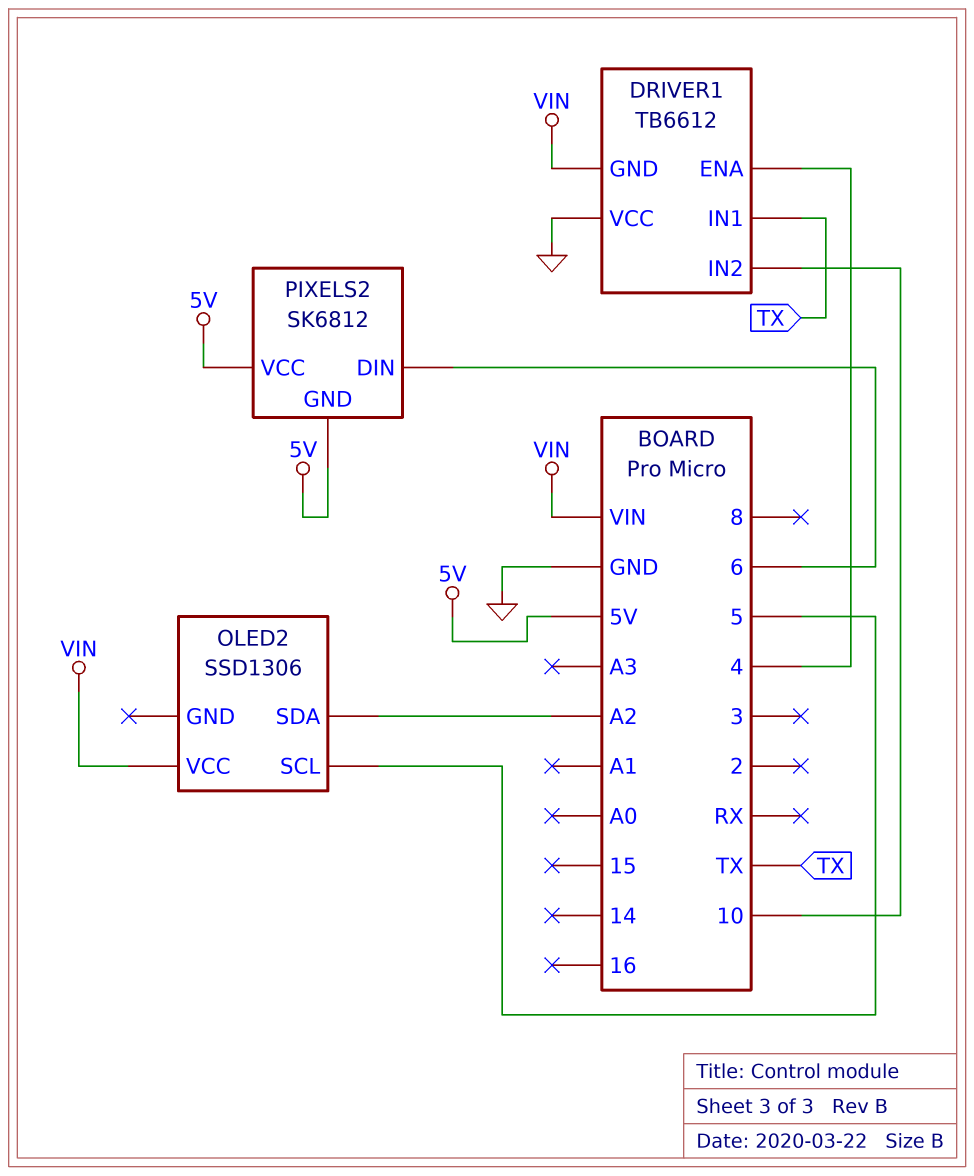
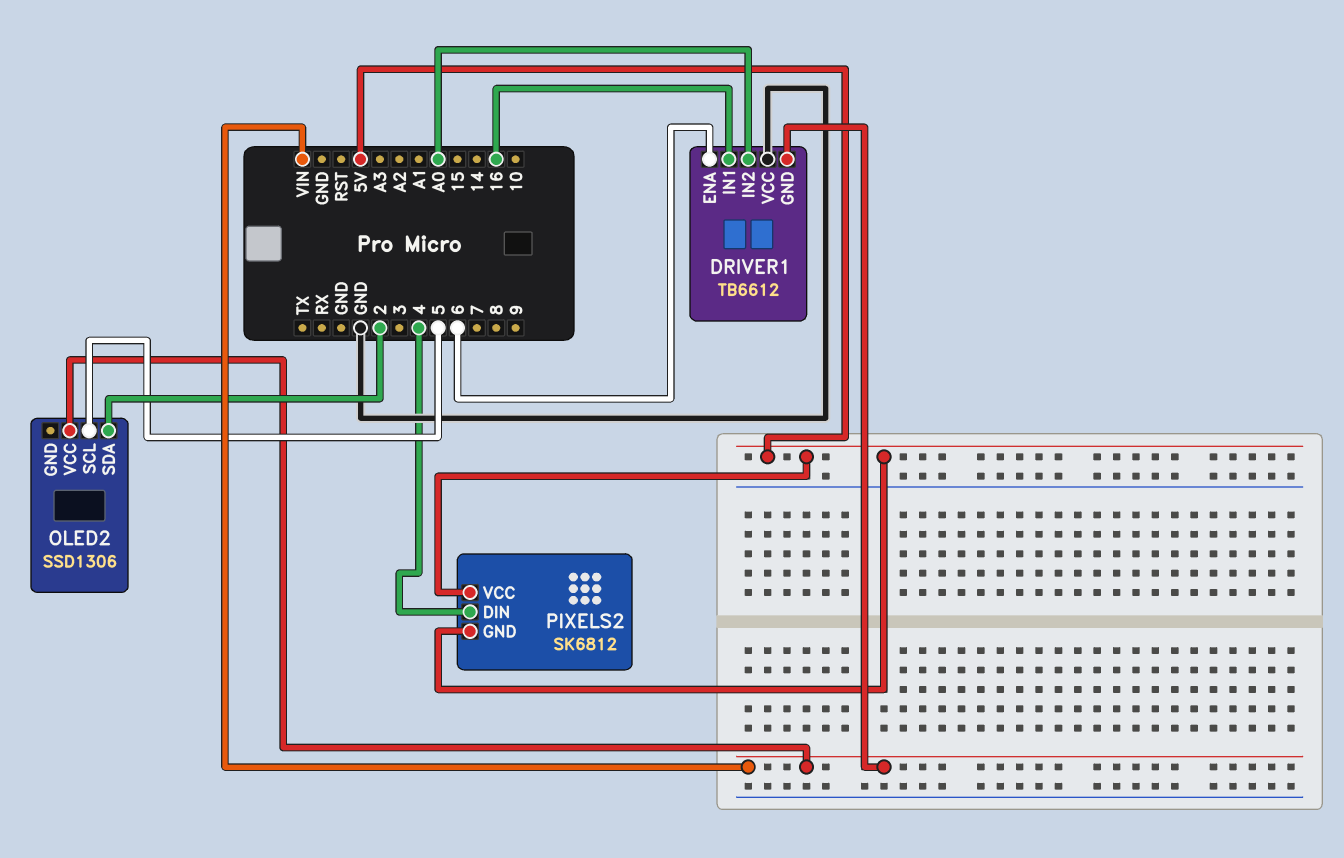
DRIVER1 pin ENA: 4 -> 6
DRIVER1 pin IN1: TX -> 16
DRIVER1 pin IN2: 10 -> A0
OLED2 pin SDA: A2 -> 2
PIXELS2 pin DIN: 6 -> 4

